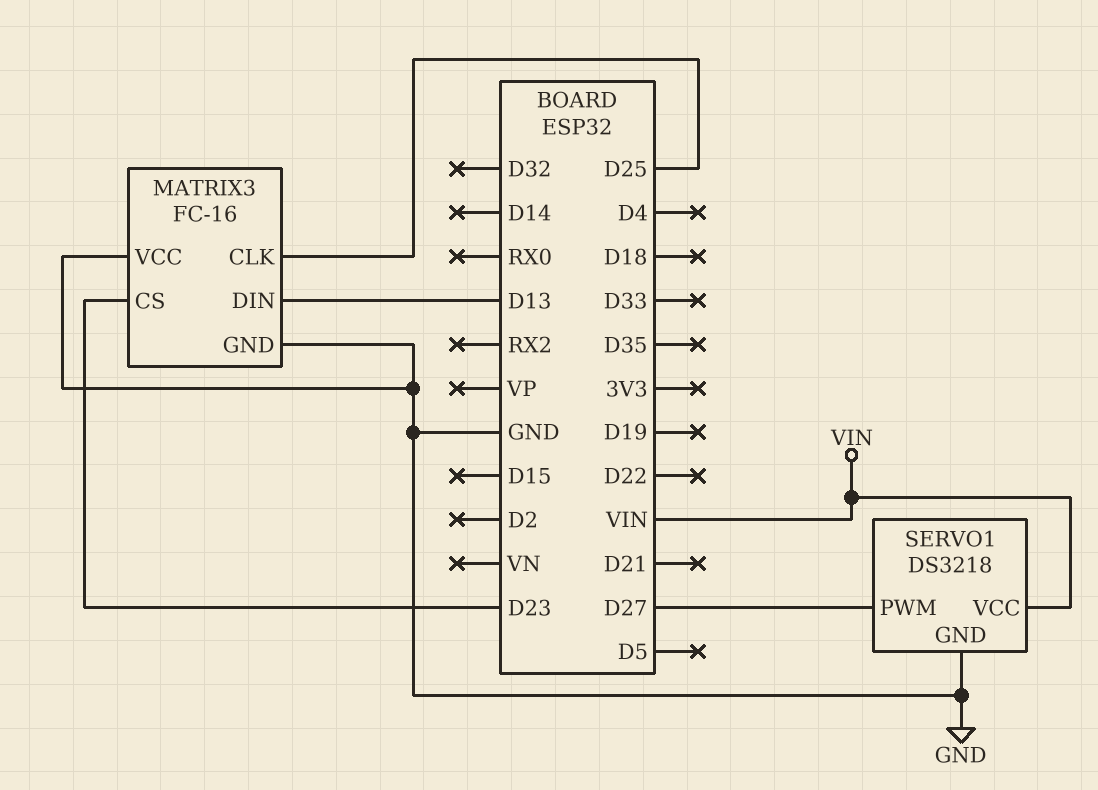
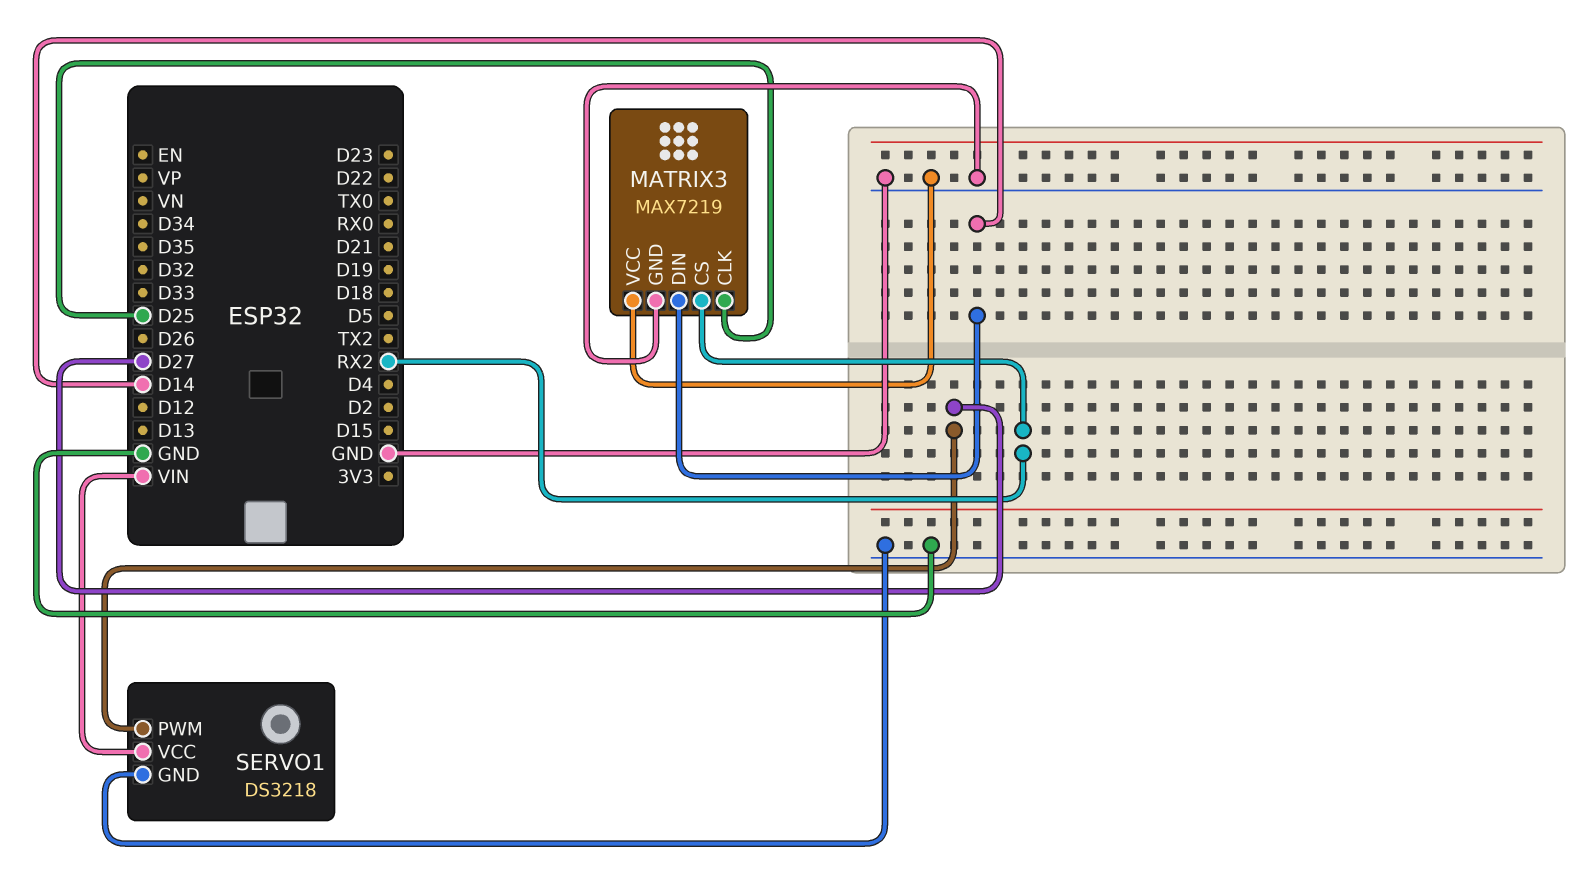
MATRIX3: FC-16 -> MAX7219
MATRIX3 pin CS: D23 -> RX2
MATRIX3 pin DIN: D13 -> D14

